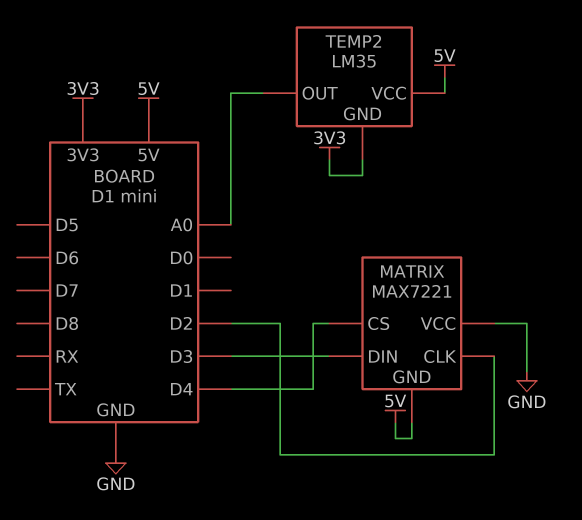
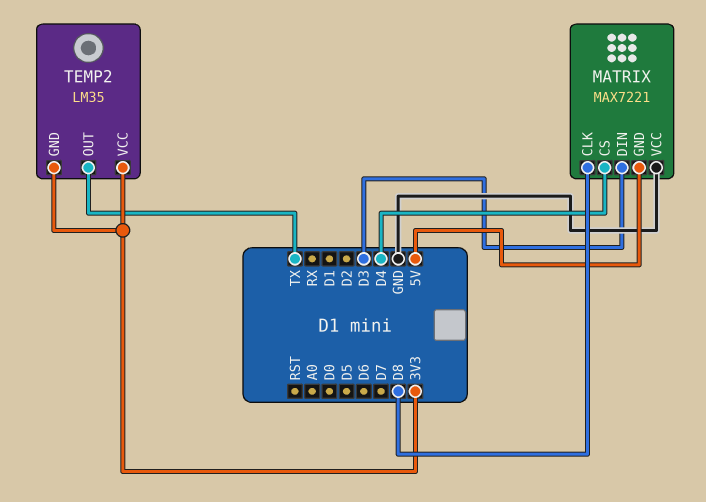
MATRIX pin CLK: D2 -> D8
TEMP2 pin OUT: A0 -> TX
TEMP2 pin VCC: 5V -> 3V3

